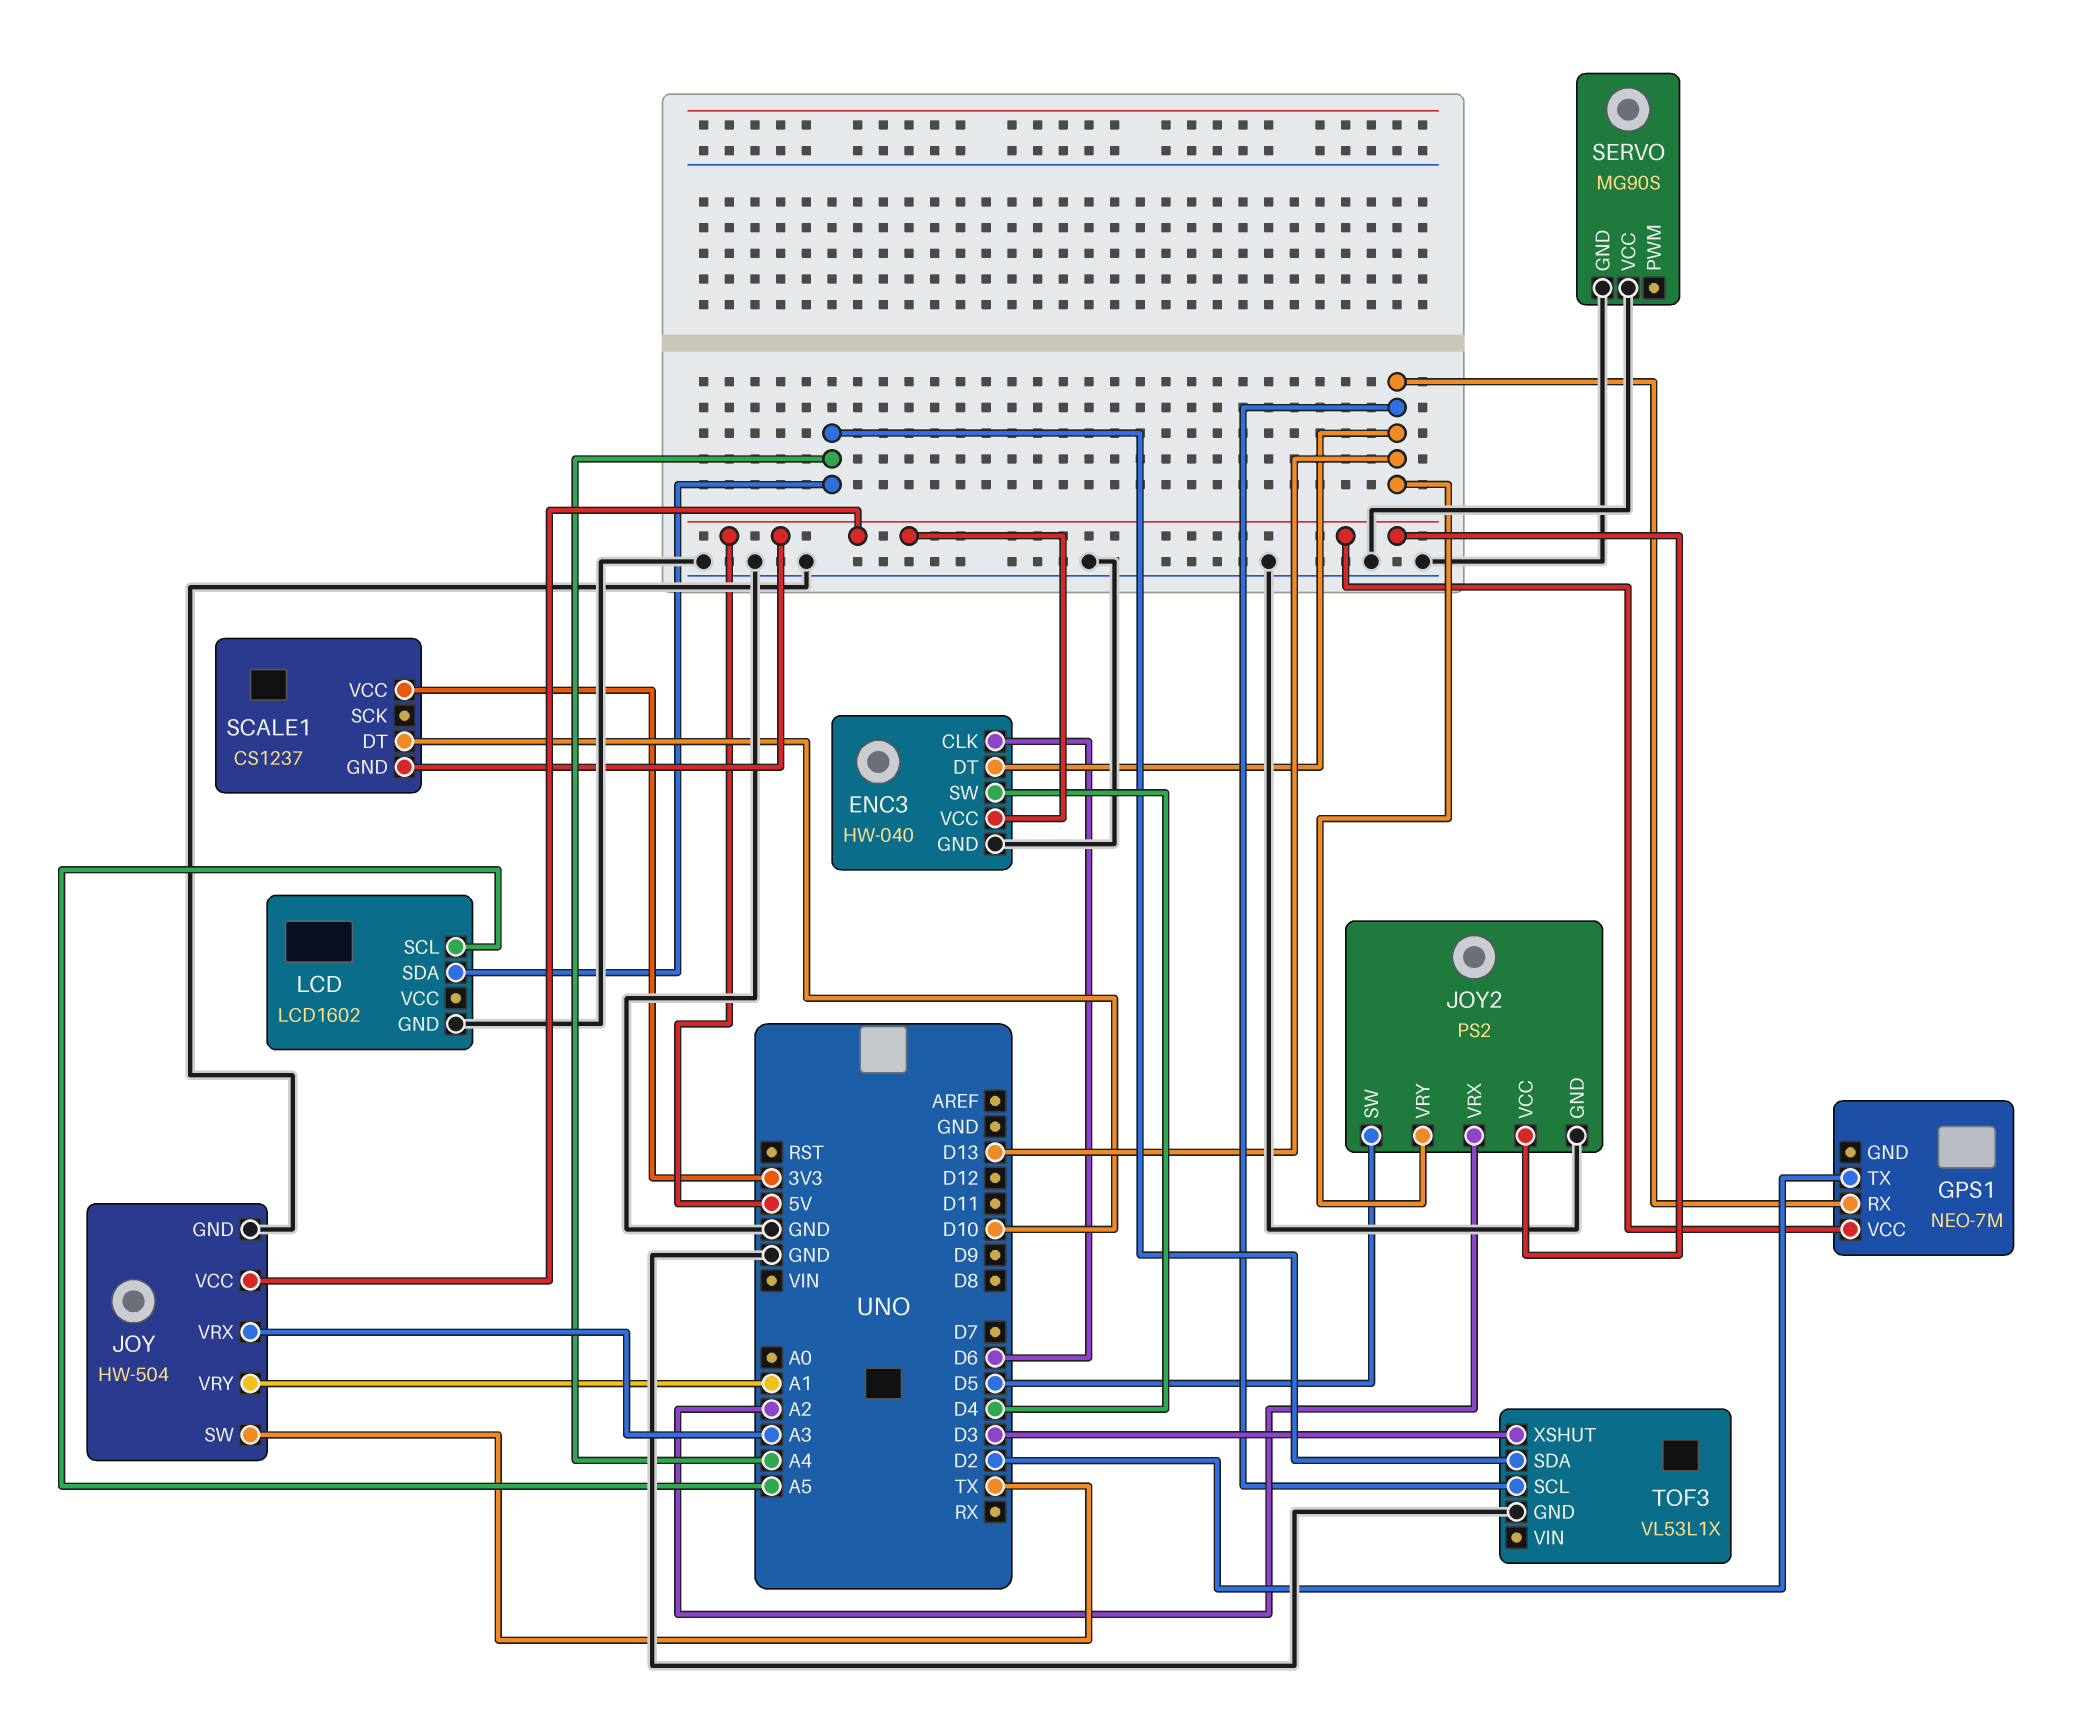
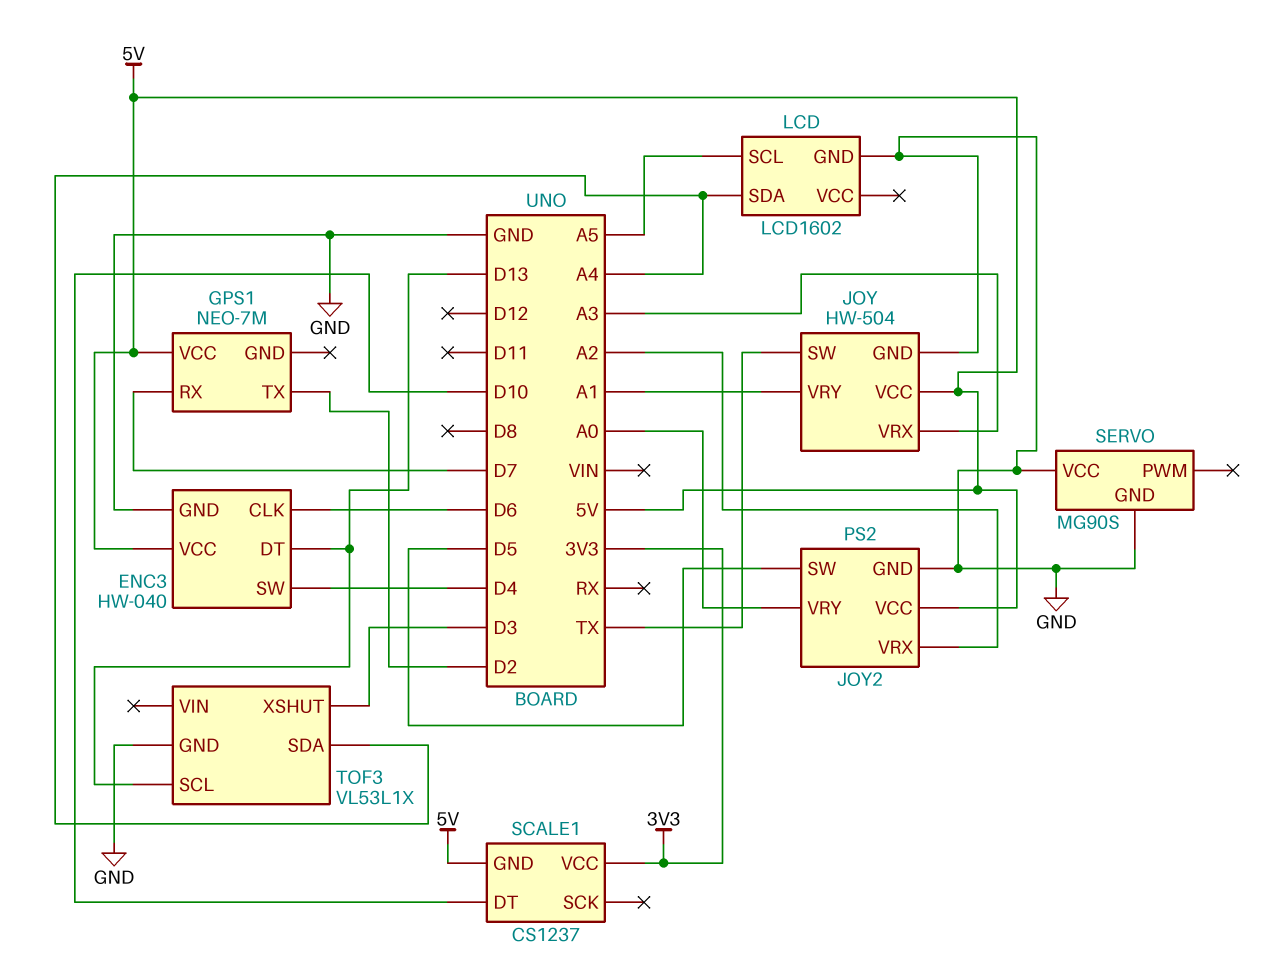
GPS1 pin RX: D13 -> D7
JOY2 pin VRY: D13 -> A0

